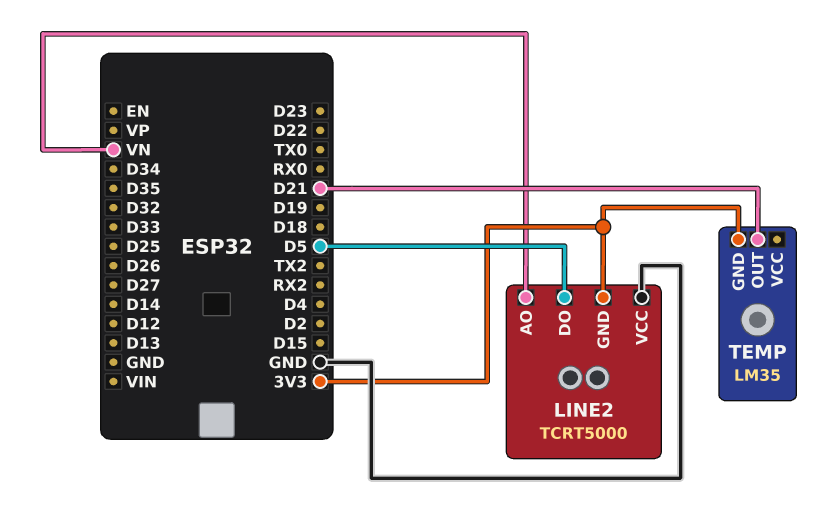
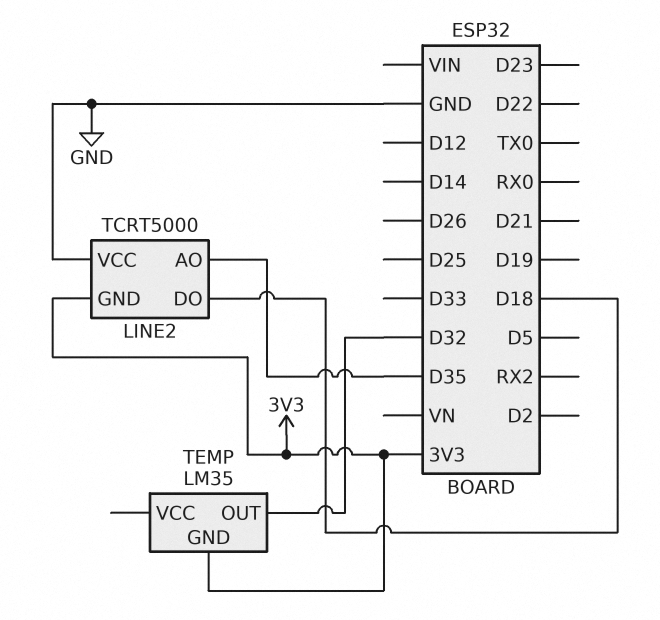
LINE2 pin AO: VN -> D35
LINE2 pin DO: D5 -> D18
TEMP pin OUT: D21 -> D32

